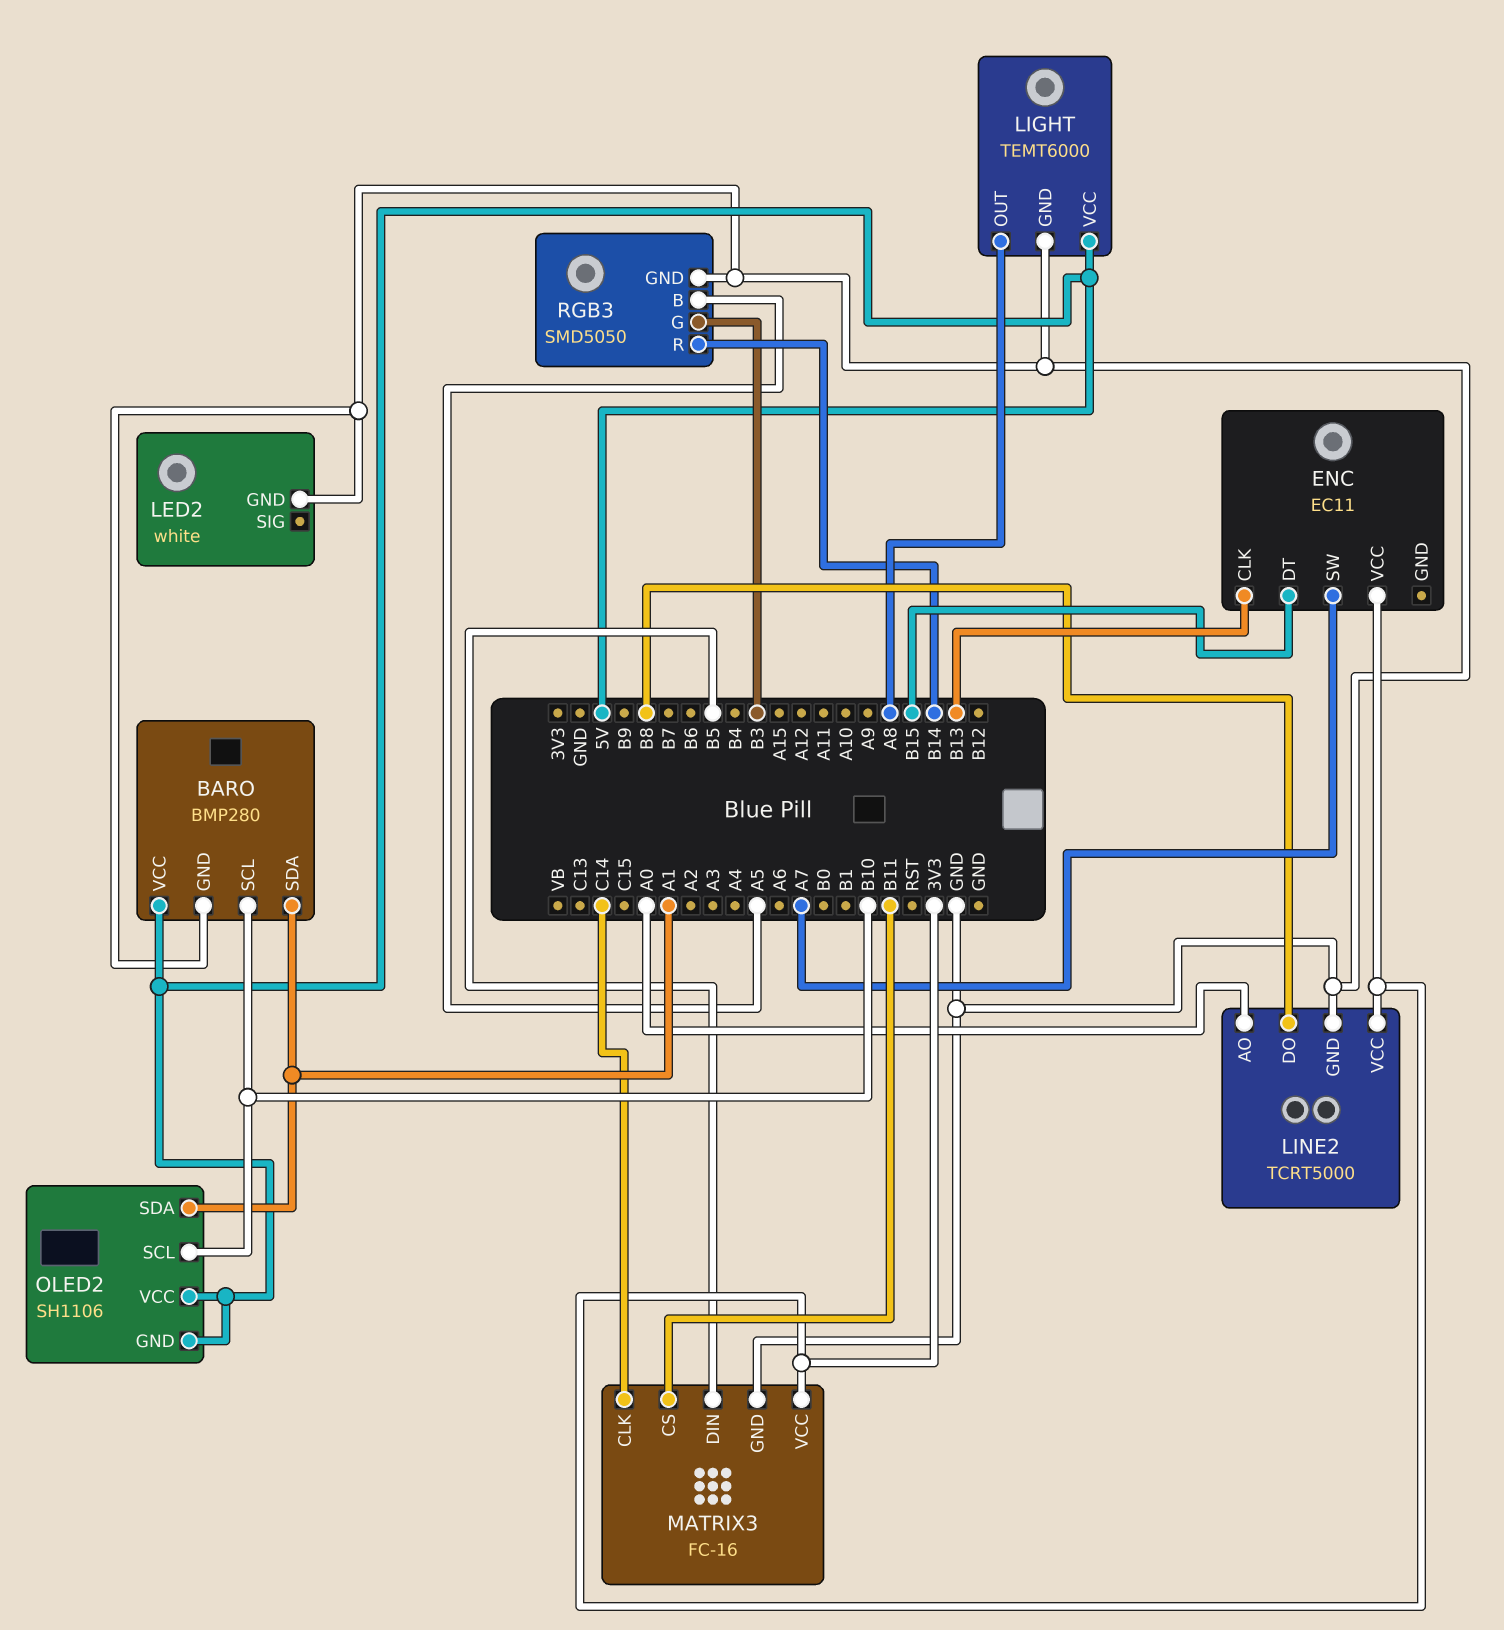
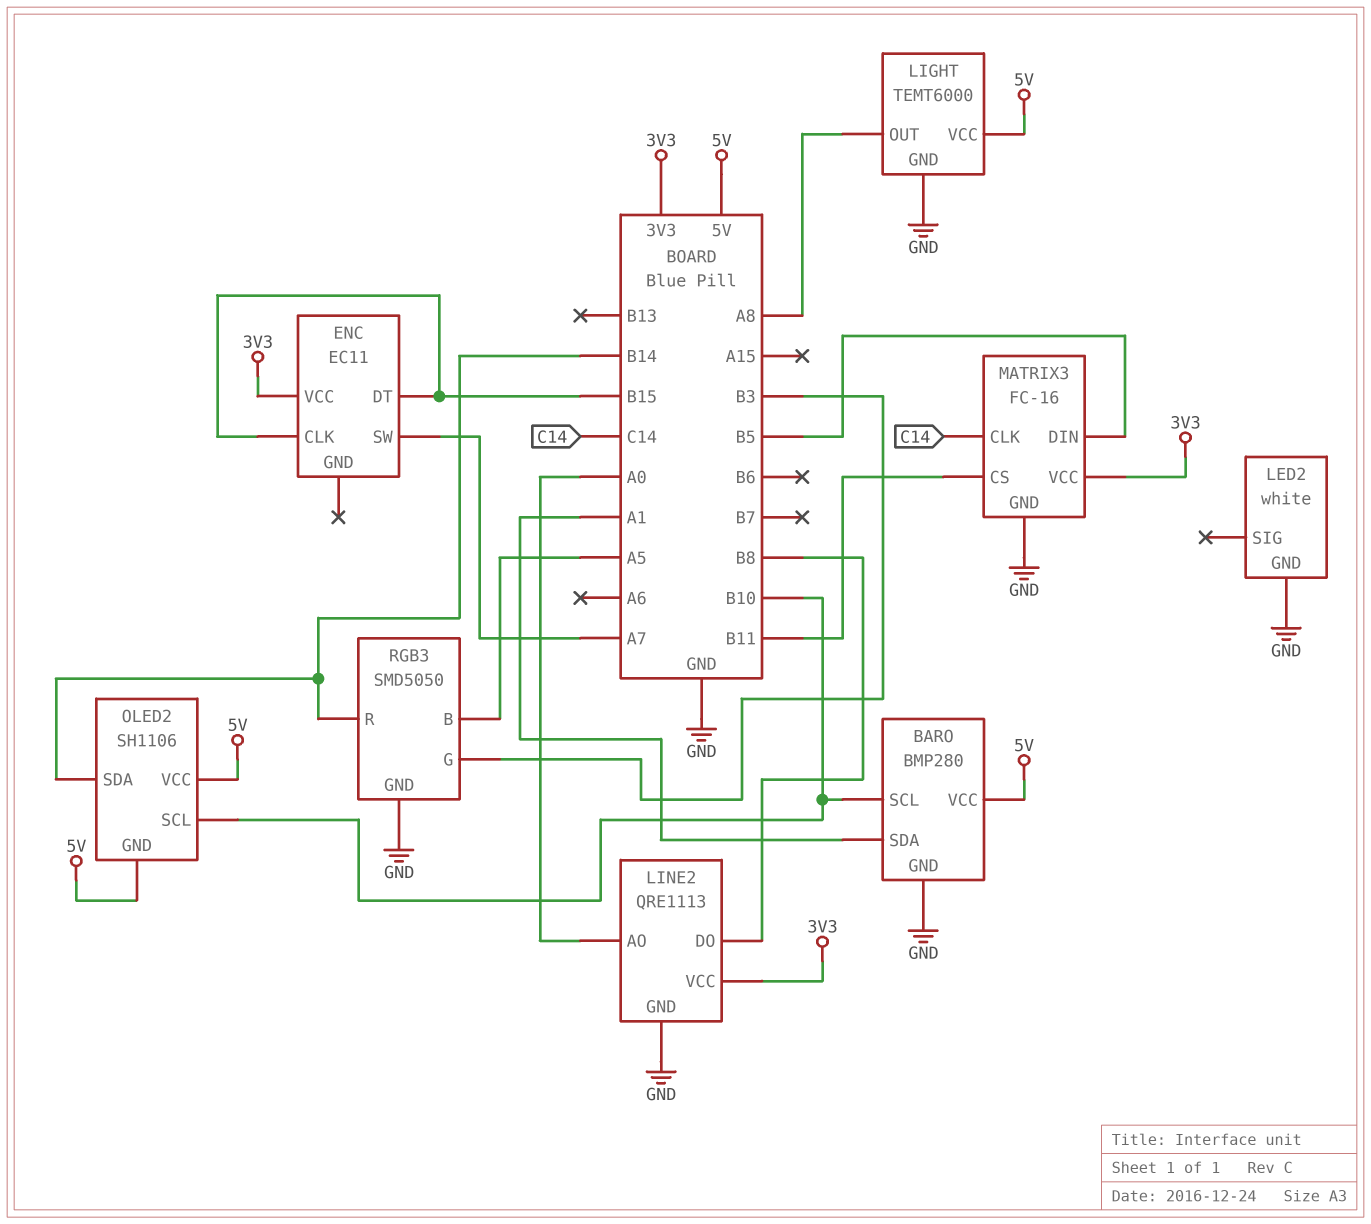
ENC pin CLK: B13 -> B15
LINE2: TCRT5000 -> QRE1113
OLED2 pin SDA: A1 -> B14

